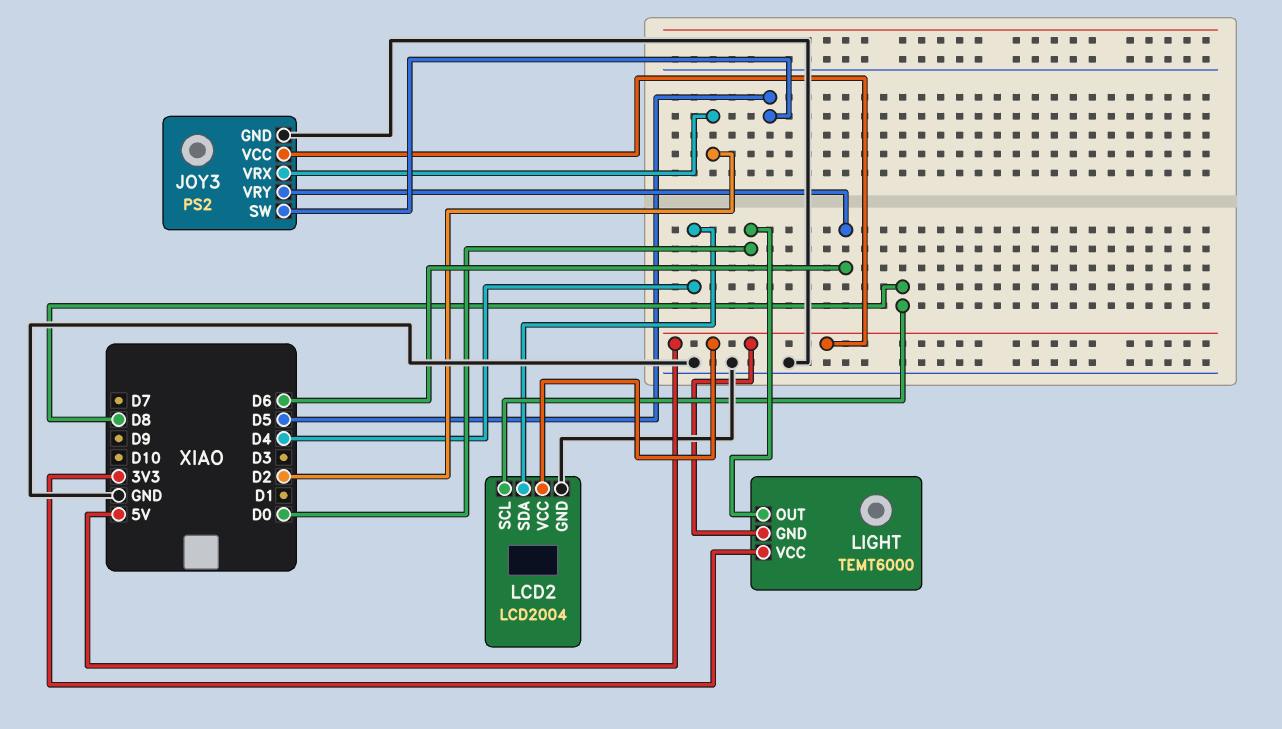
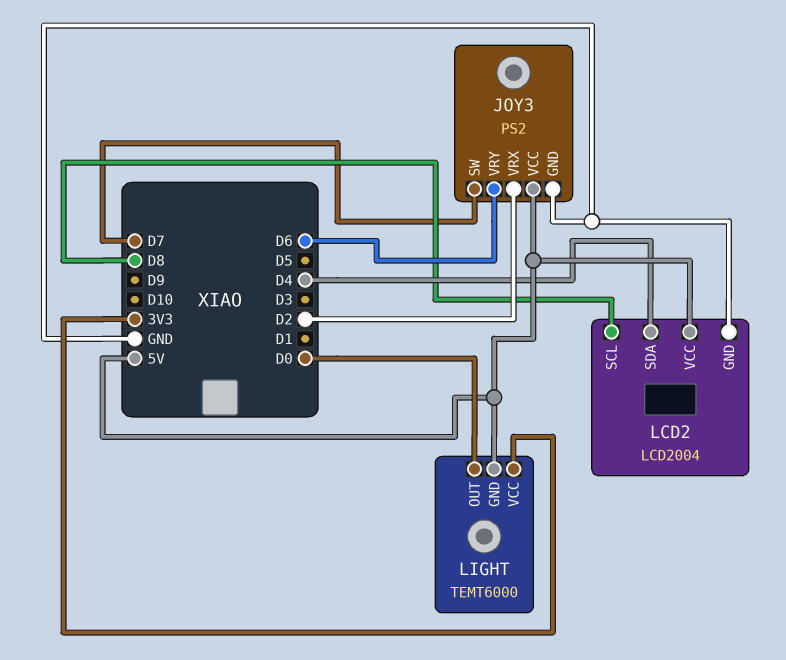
JOY3 pin SW: D5 -> D7

